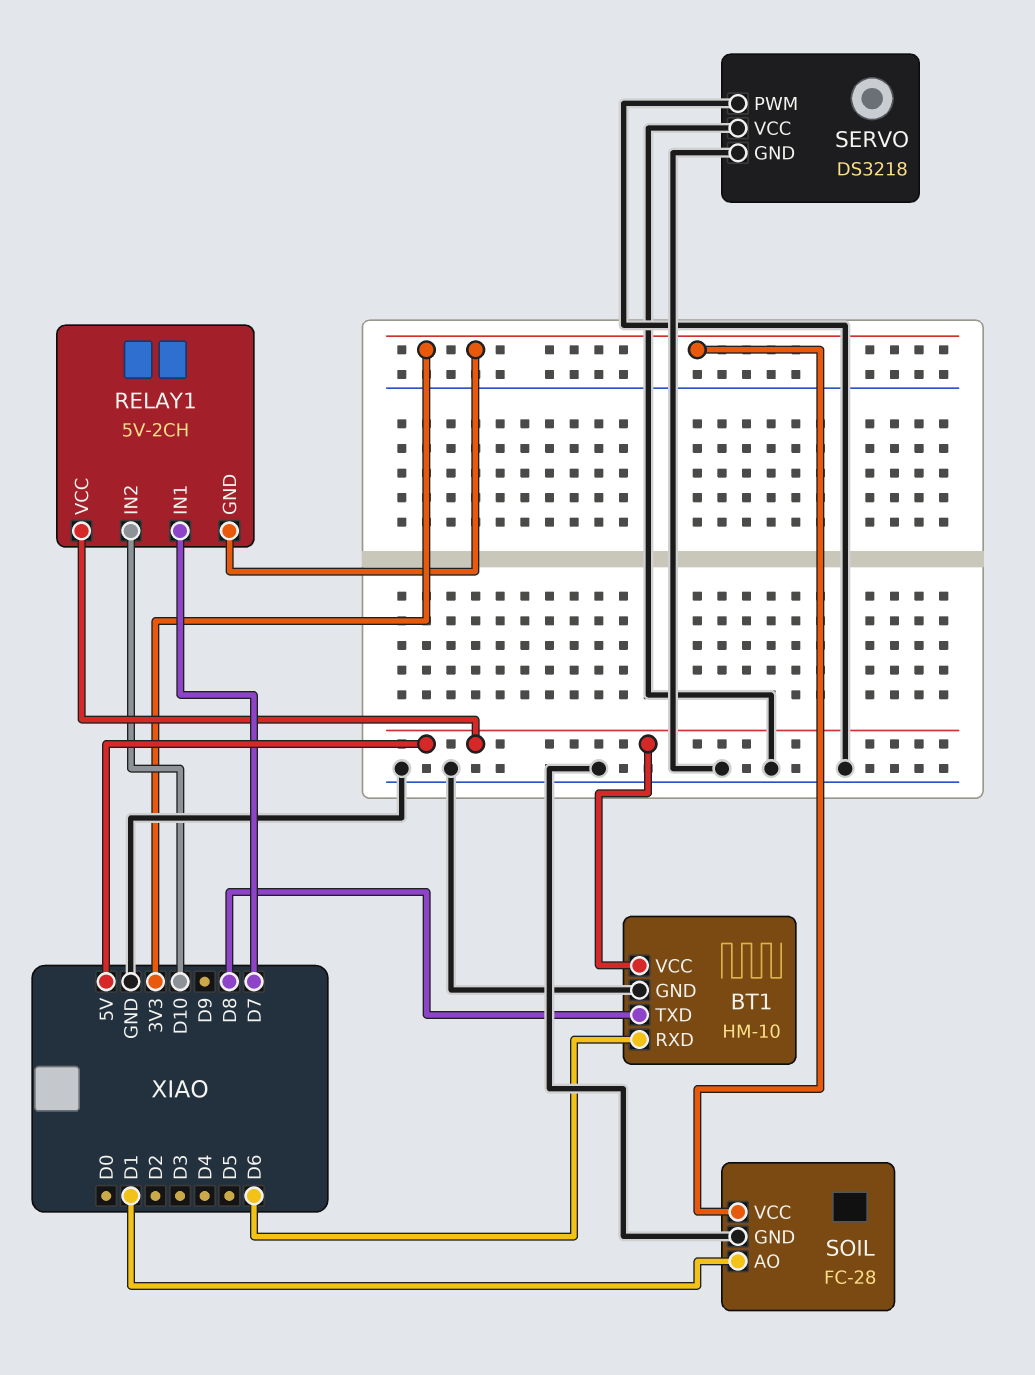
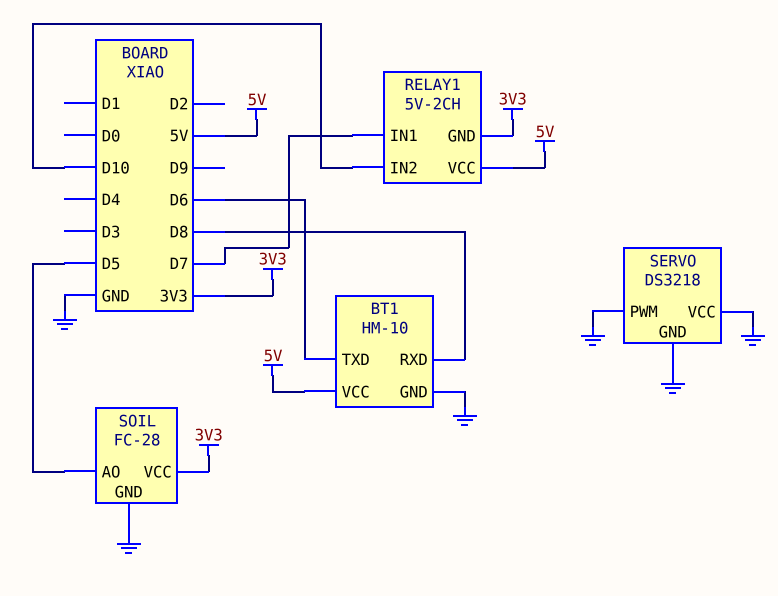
BT1 pin RXD: D6 -> D8
BT1 pin TXD: D8 -> D6
SOIL pin AO: D1 -> D5

